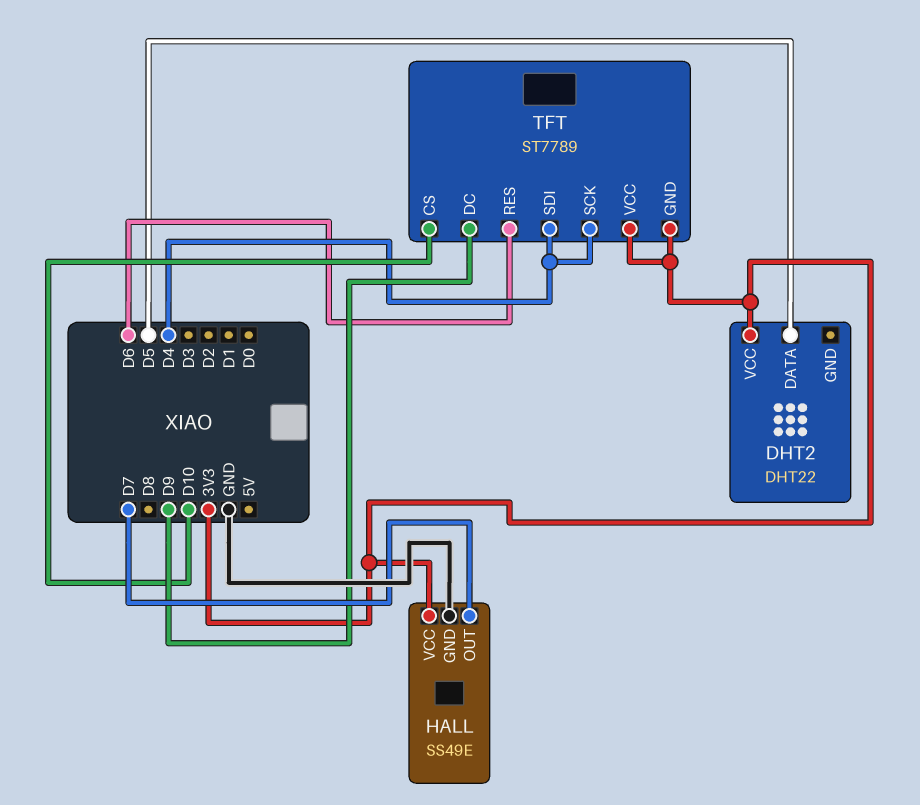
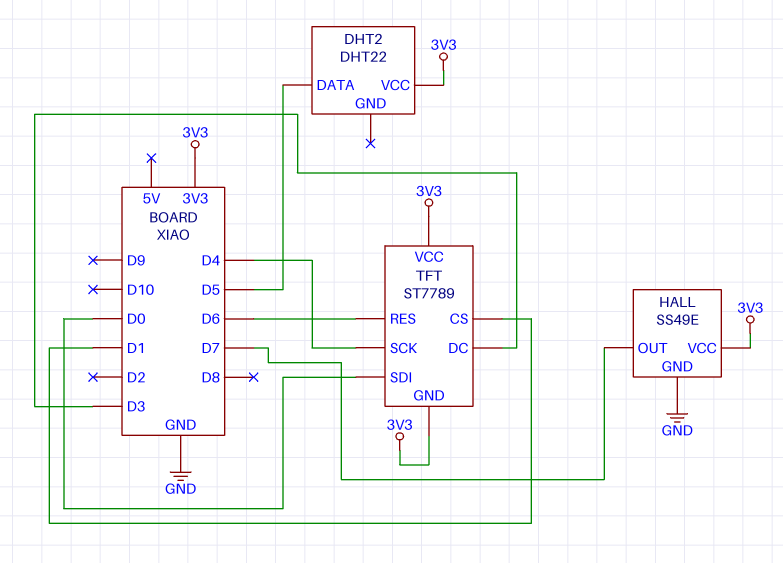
TFT pin CS: D10 -> D1
TFT pin DC: D9 -> D3
TFT pin SDI: D4 -> D0

